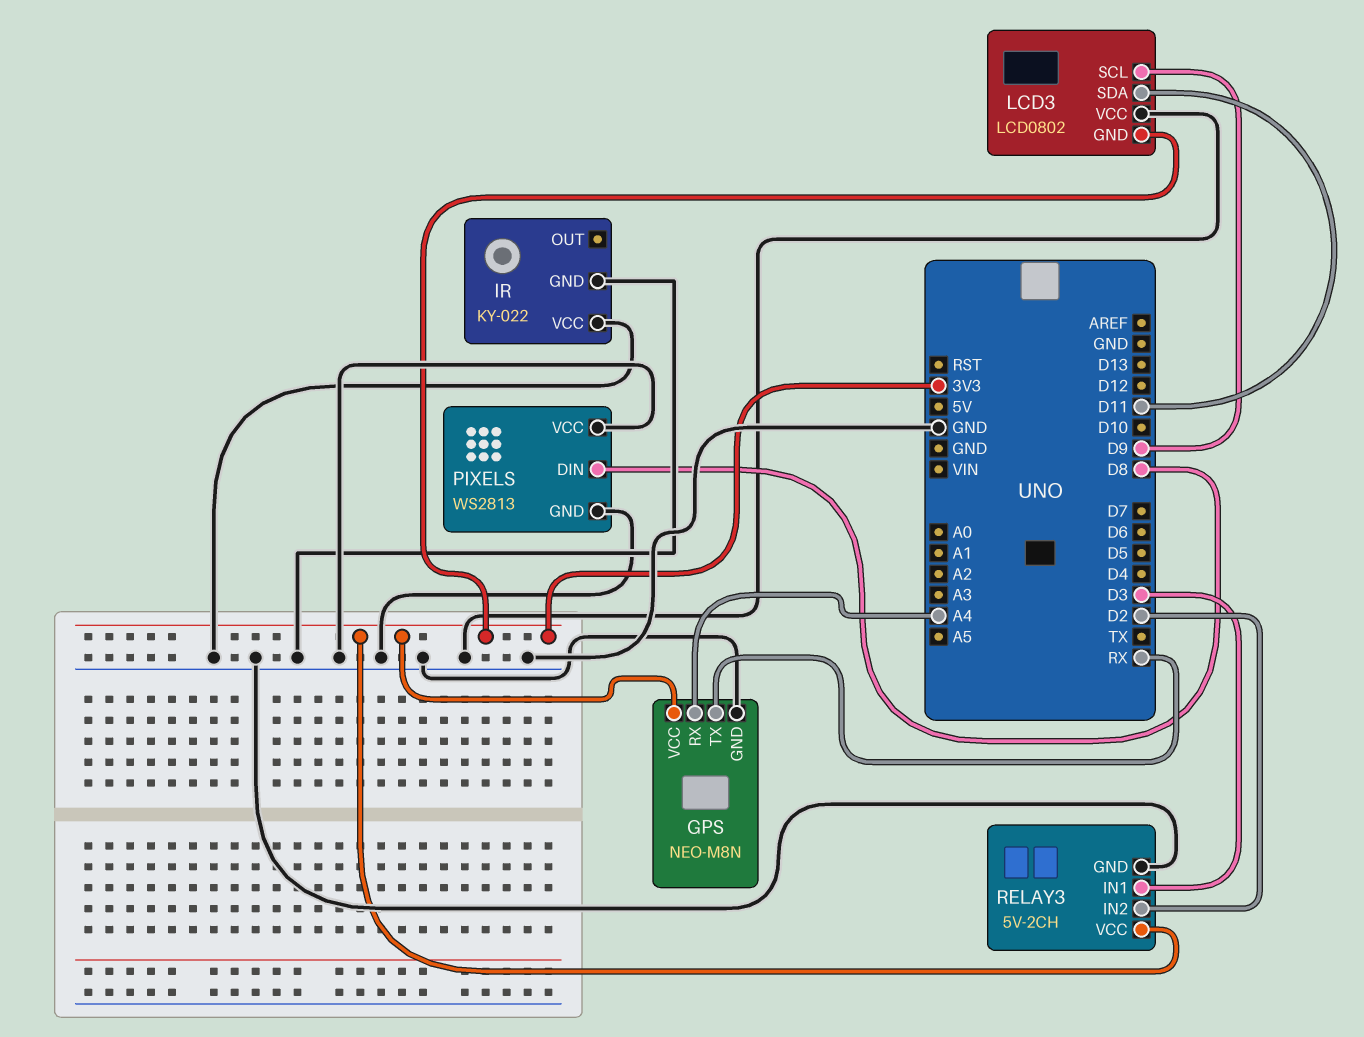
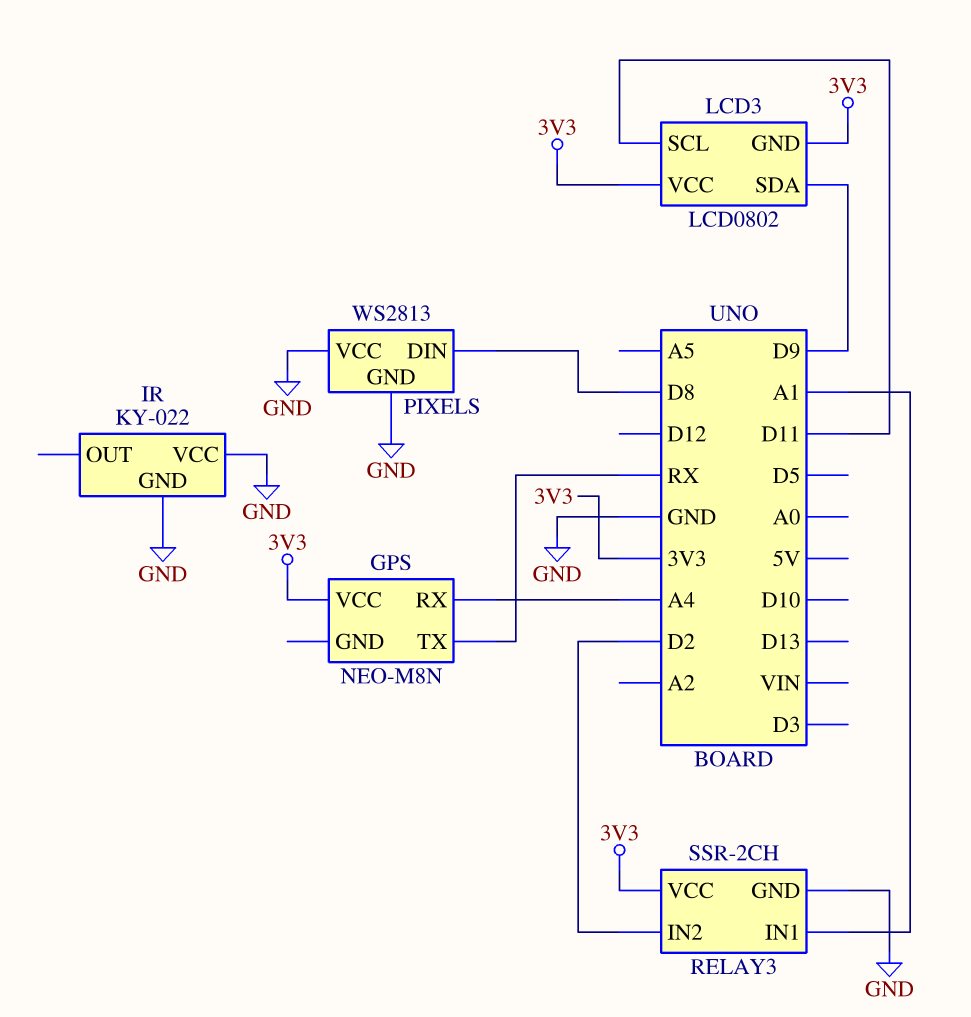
GPS pin GND: GND -> none
LCD3 pin SCL: D9 -> D11
LCD3 pin SDA: D11 -> D9
LCD3 pin VCC: GND -> 3V3
RELAY3: 5V-2CH -> SSR-2CH
RELAY3 pin IN1: D3 -> A1

